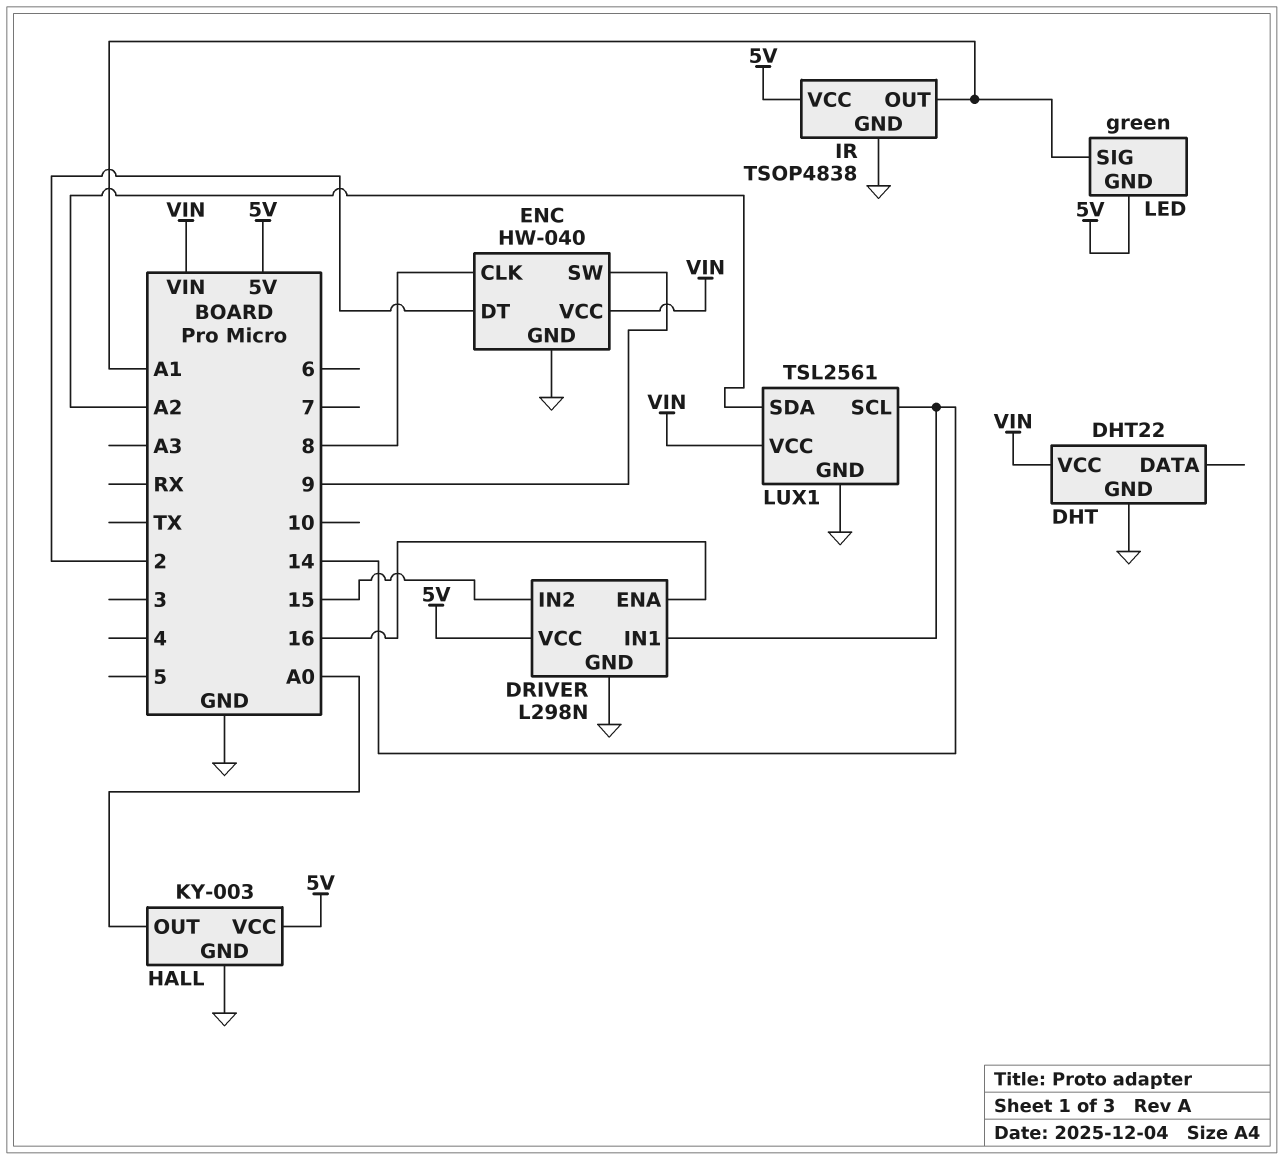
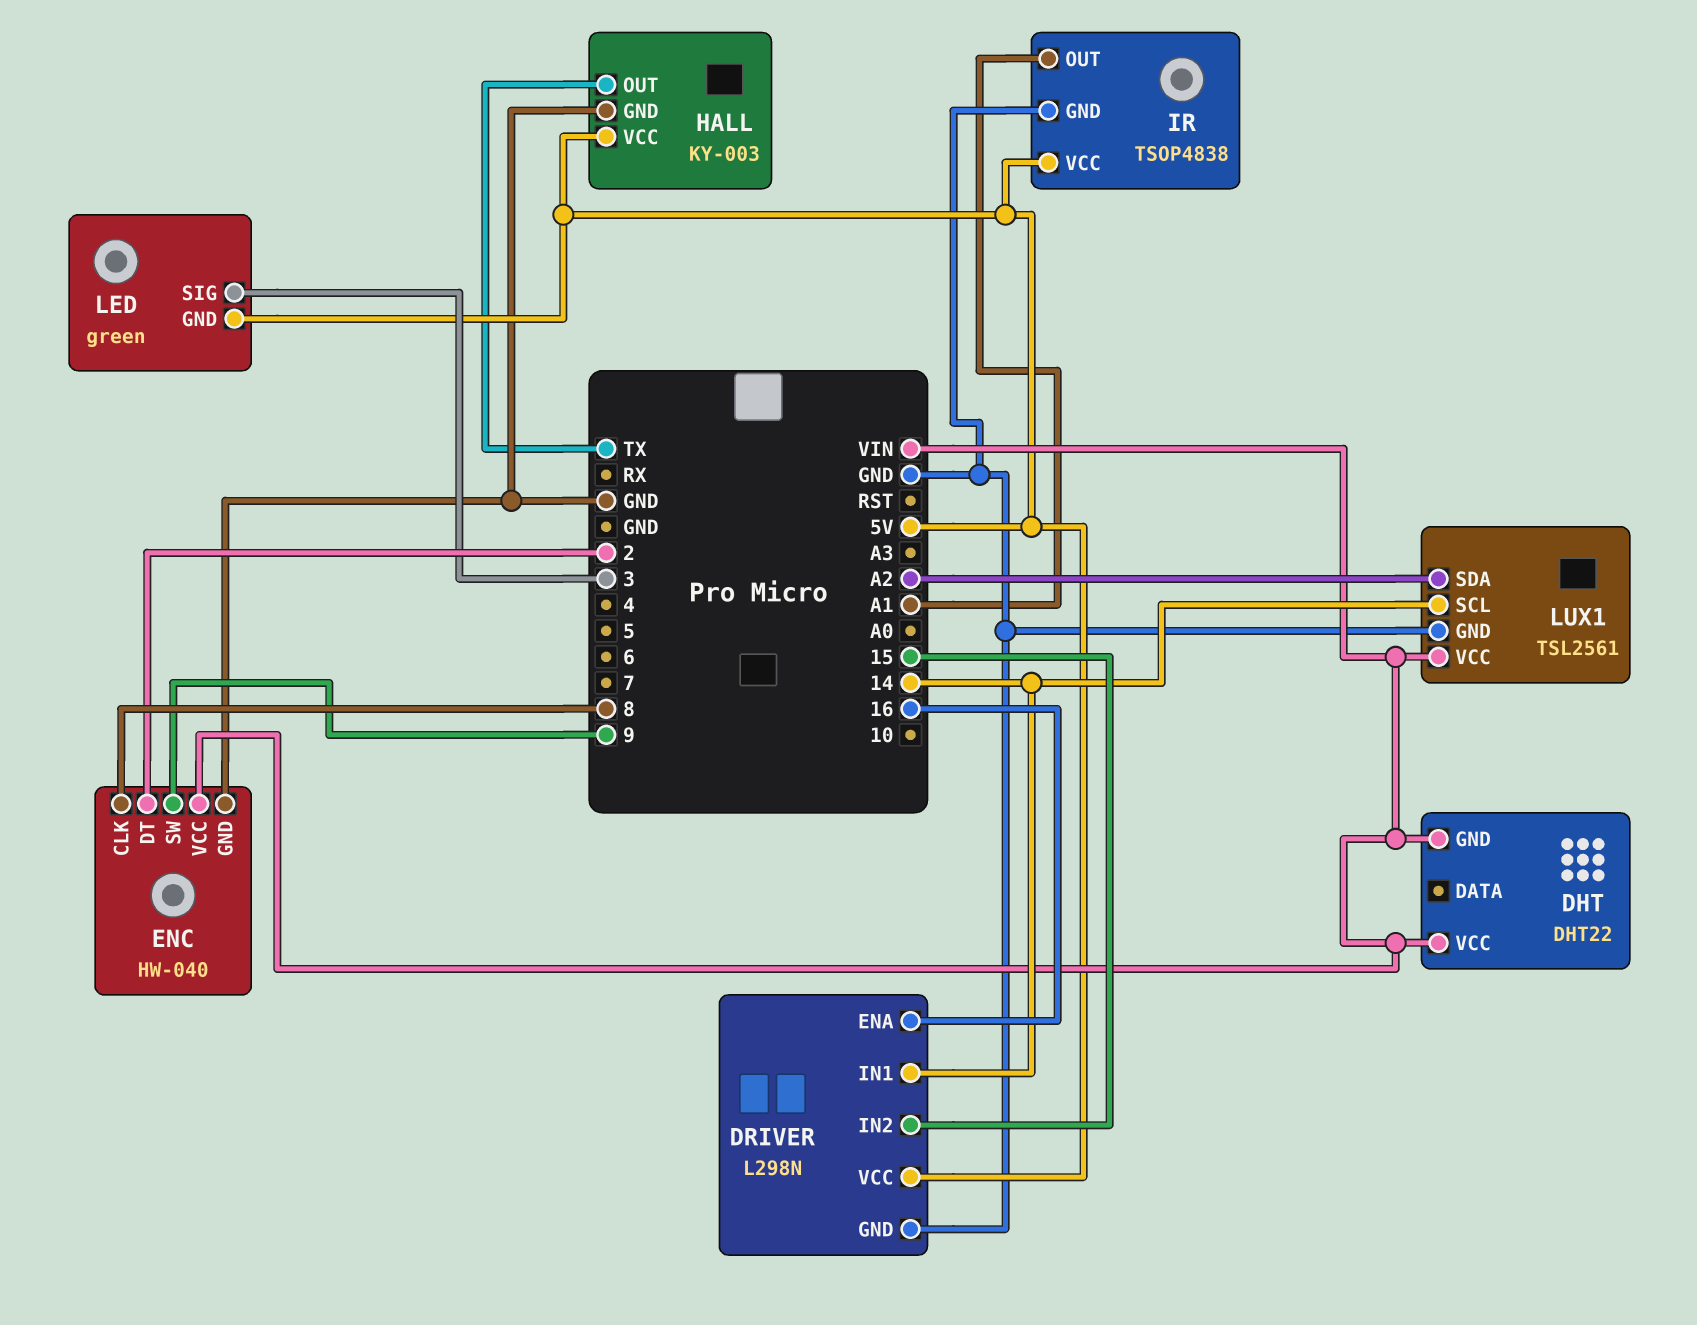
DHT pin GND: GND -> VIN
HALL pin OUT: A0 -> TX
LED pin SIG: A1 -> 3

